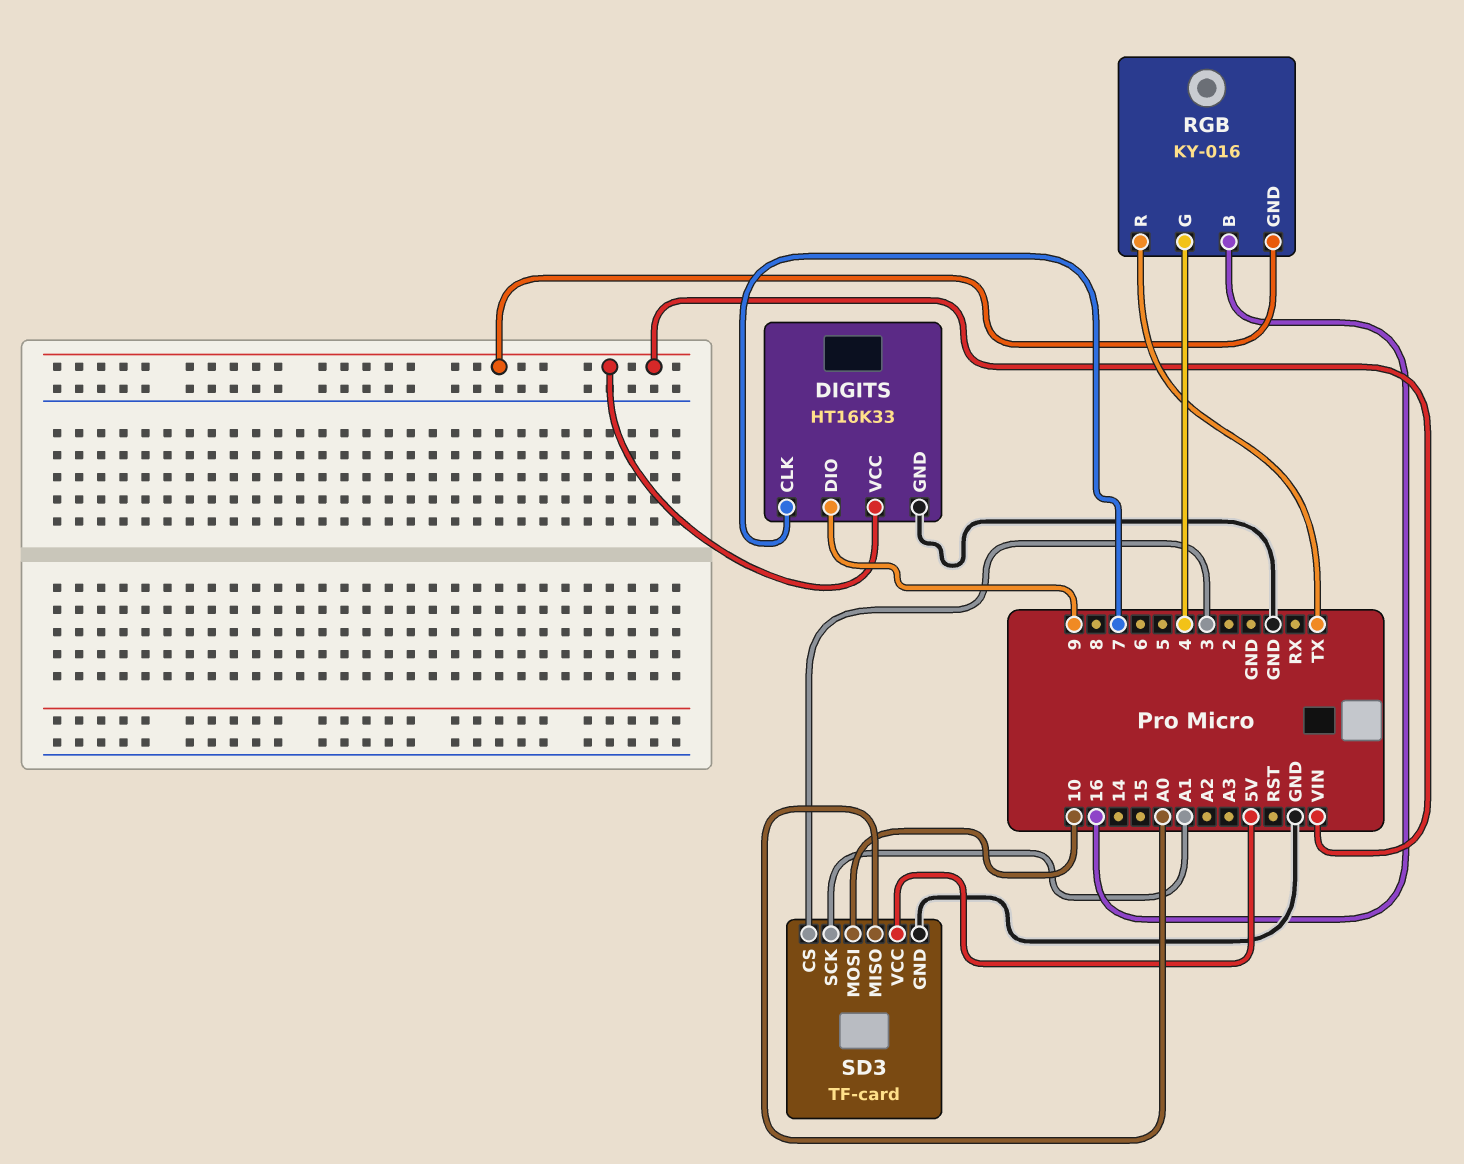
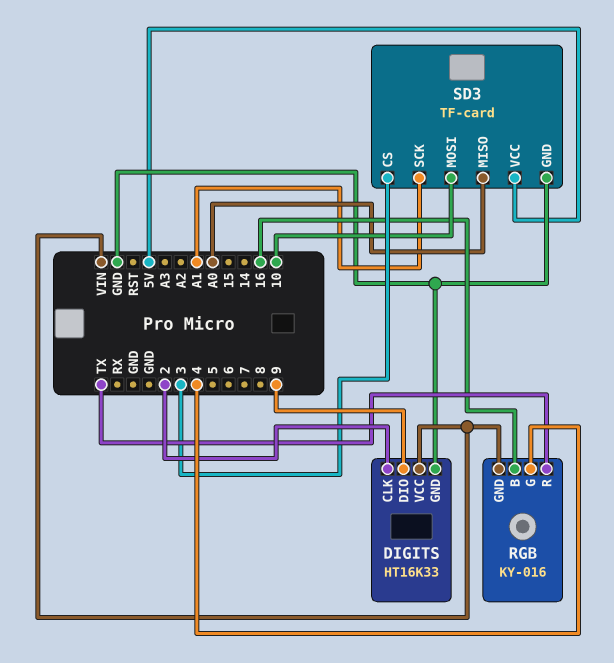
DIGITS pin CLK: 7 -> 2

